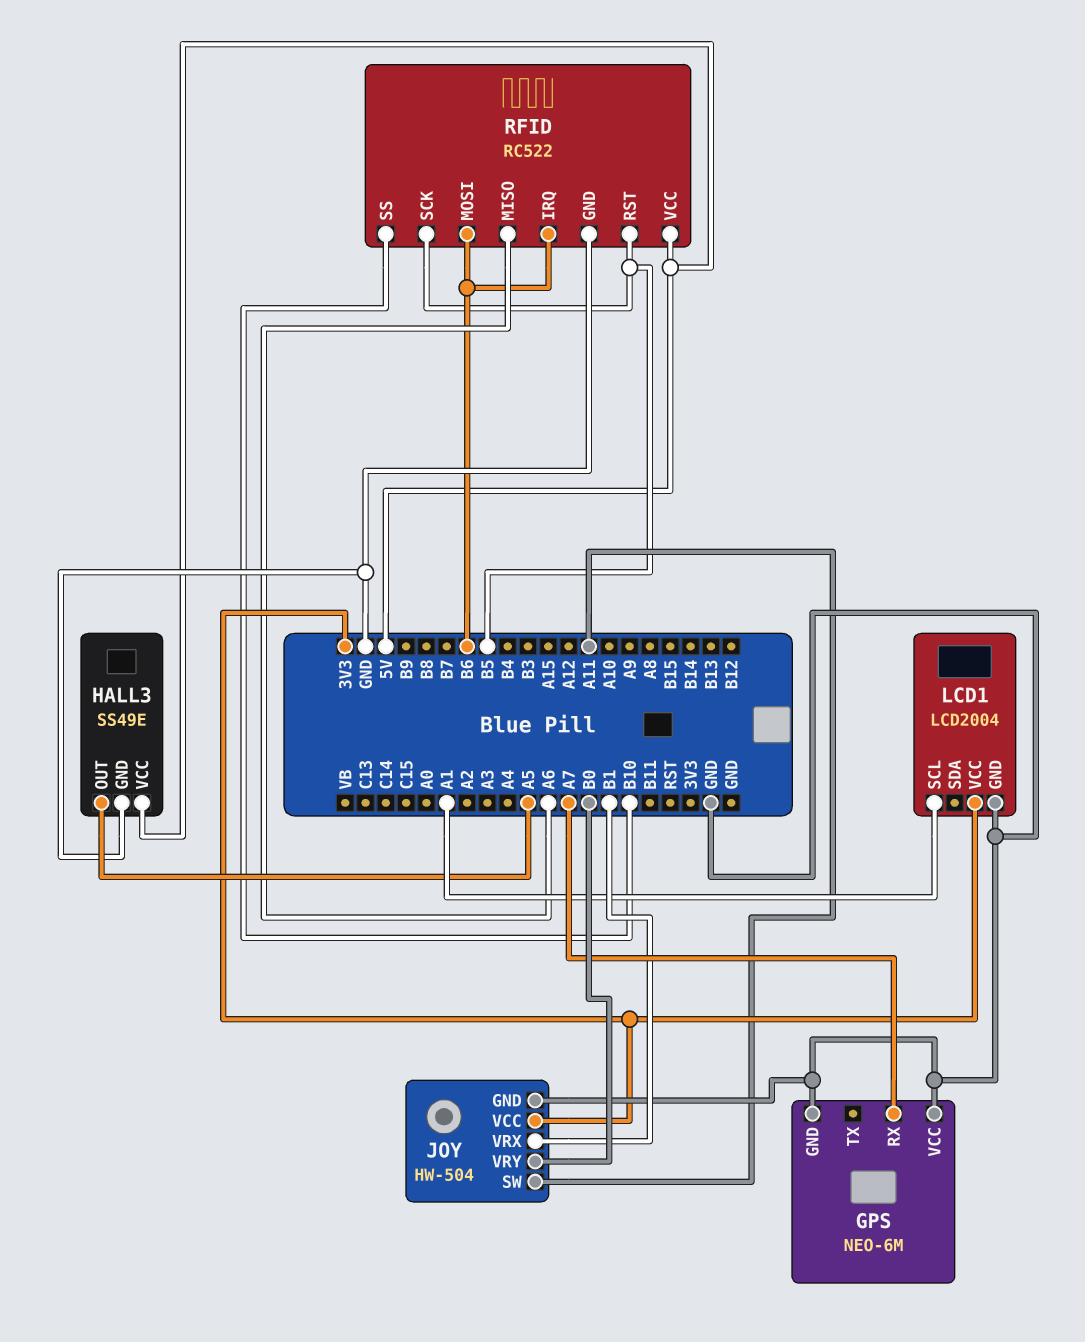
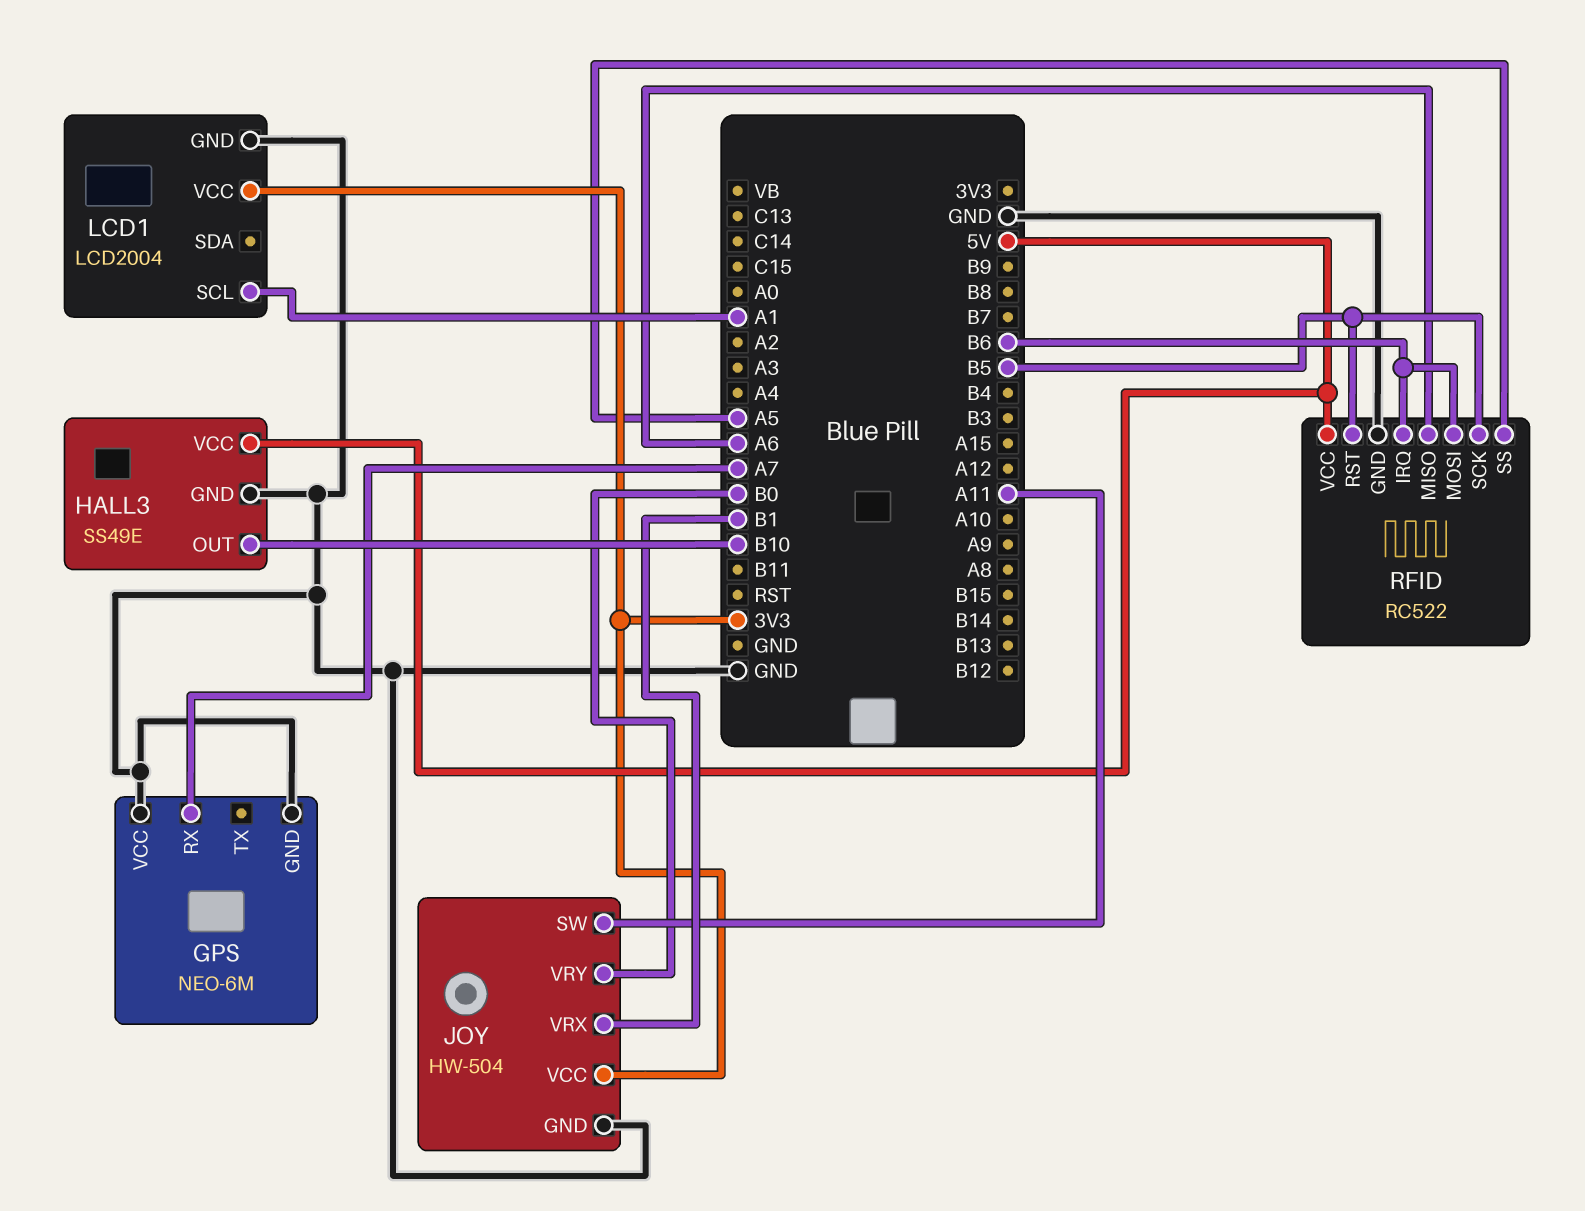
HALL3 pin OUT: A5 -> B10
RFID pin SS: B10 -> A5

